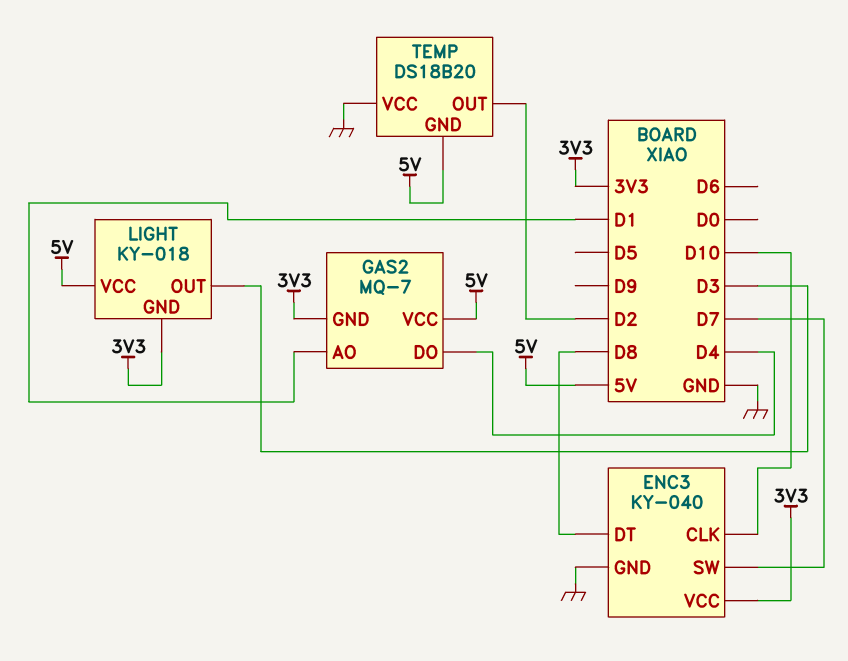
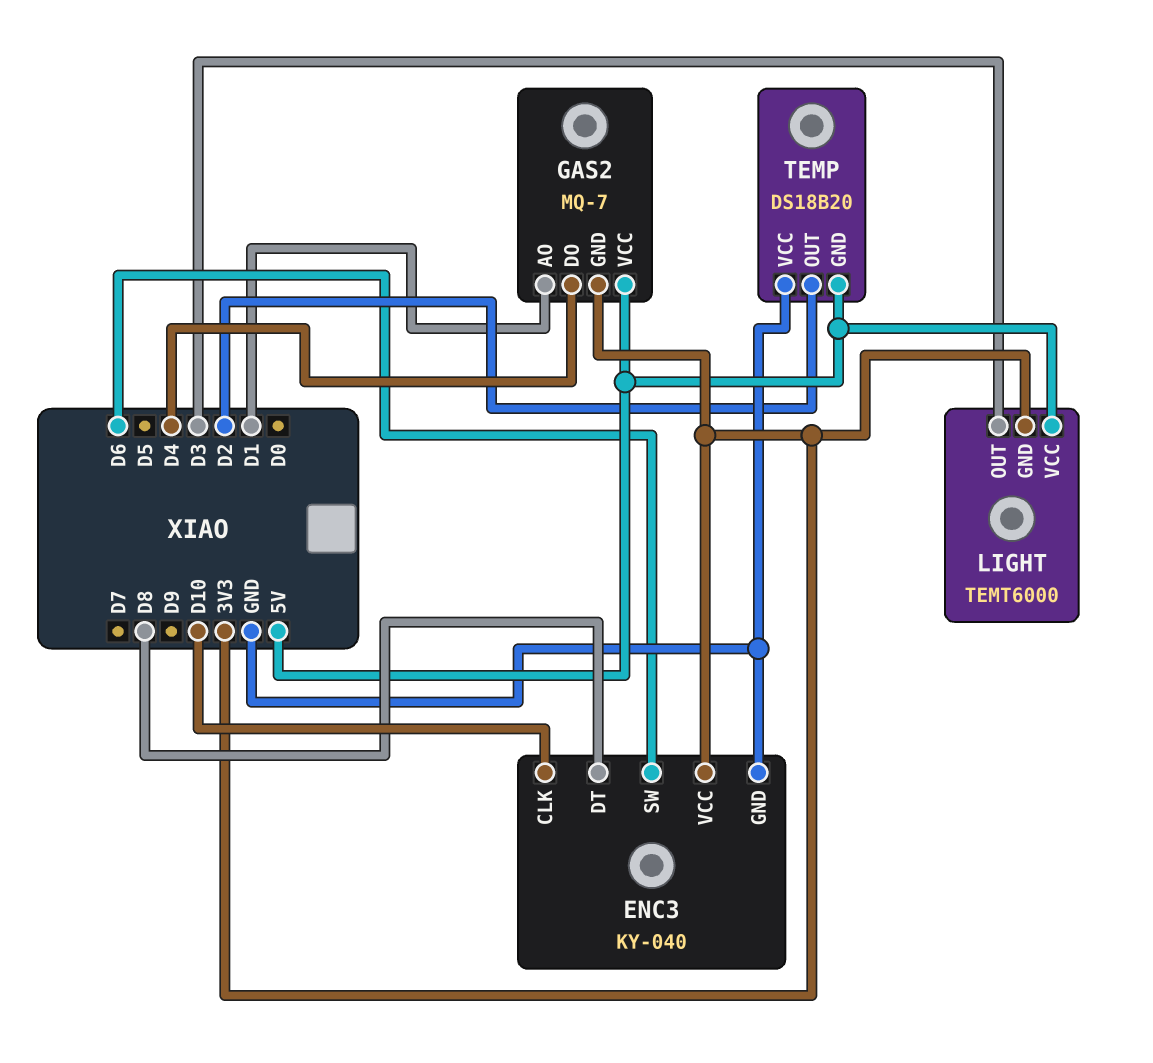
ENC3 pin SW: D7 -> D6
LIGHT: KY-018 -> TEMT6000

